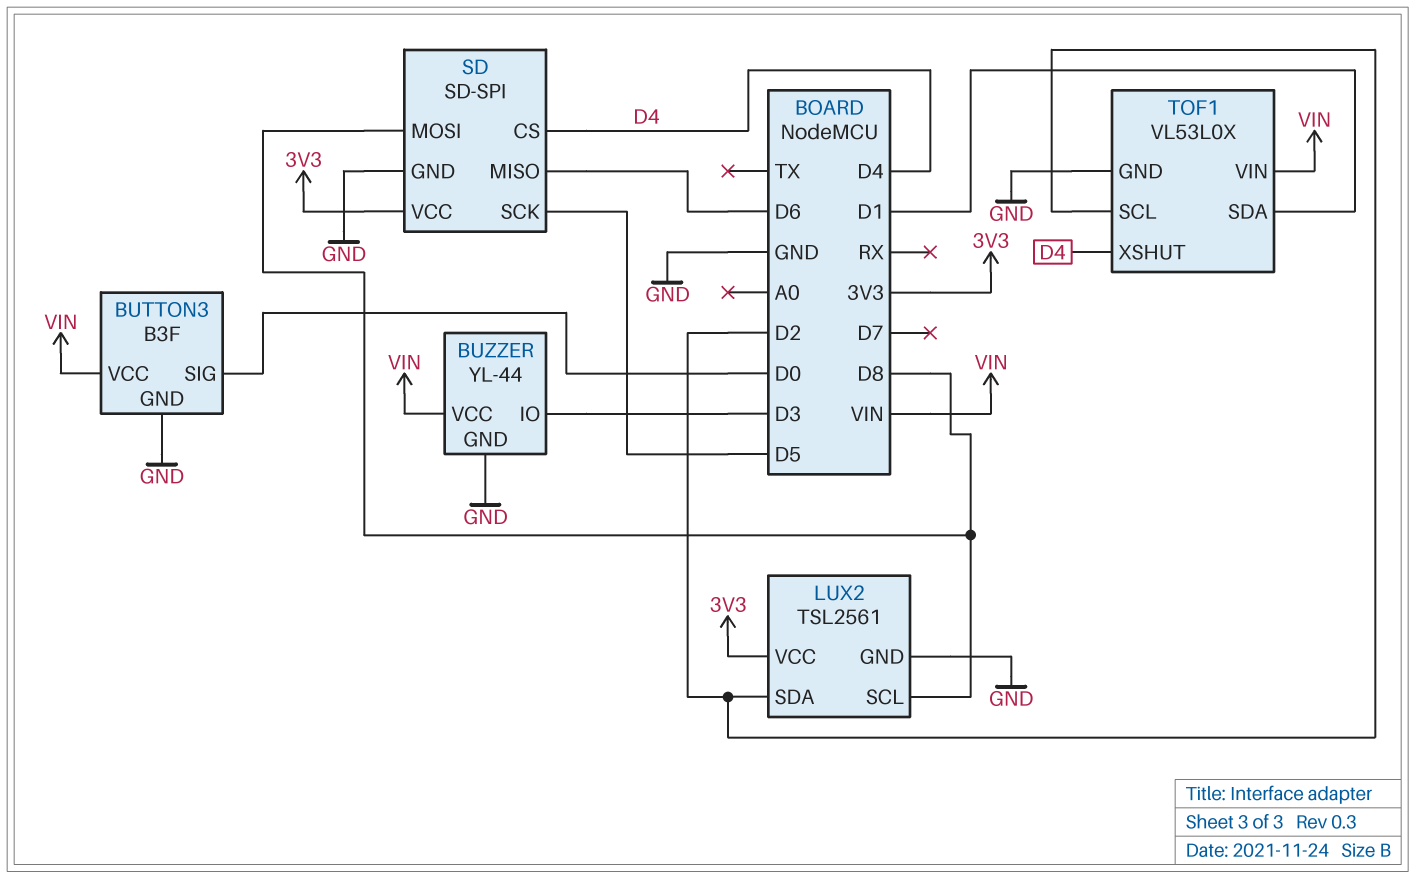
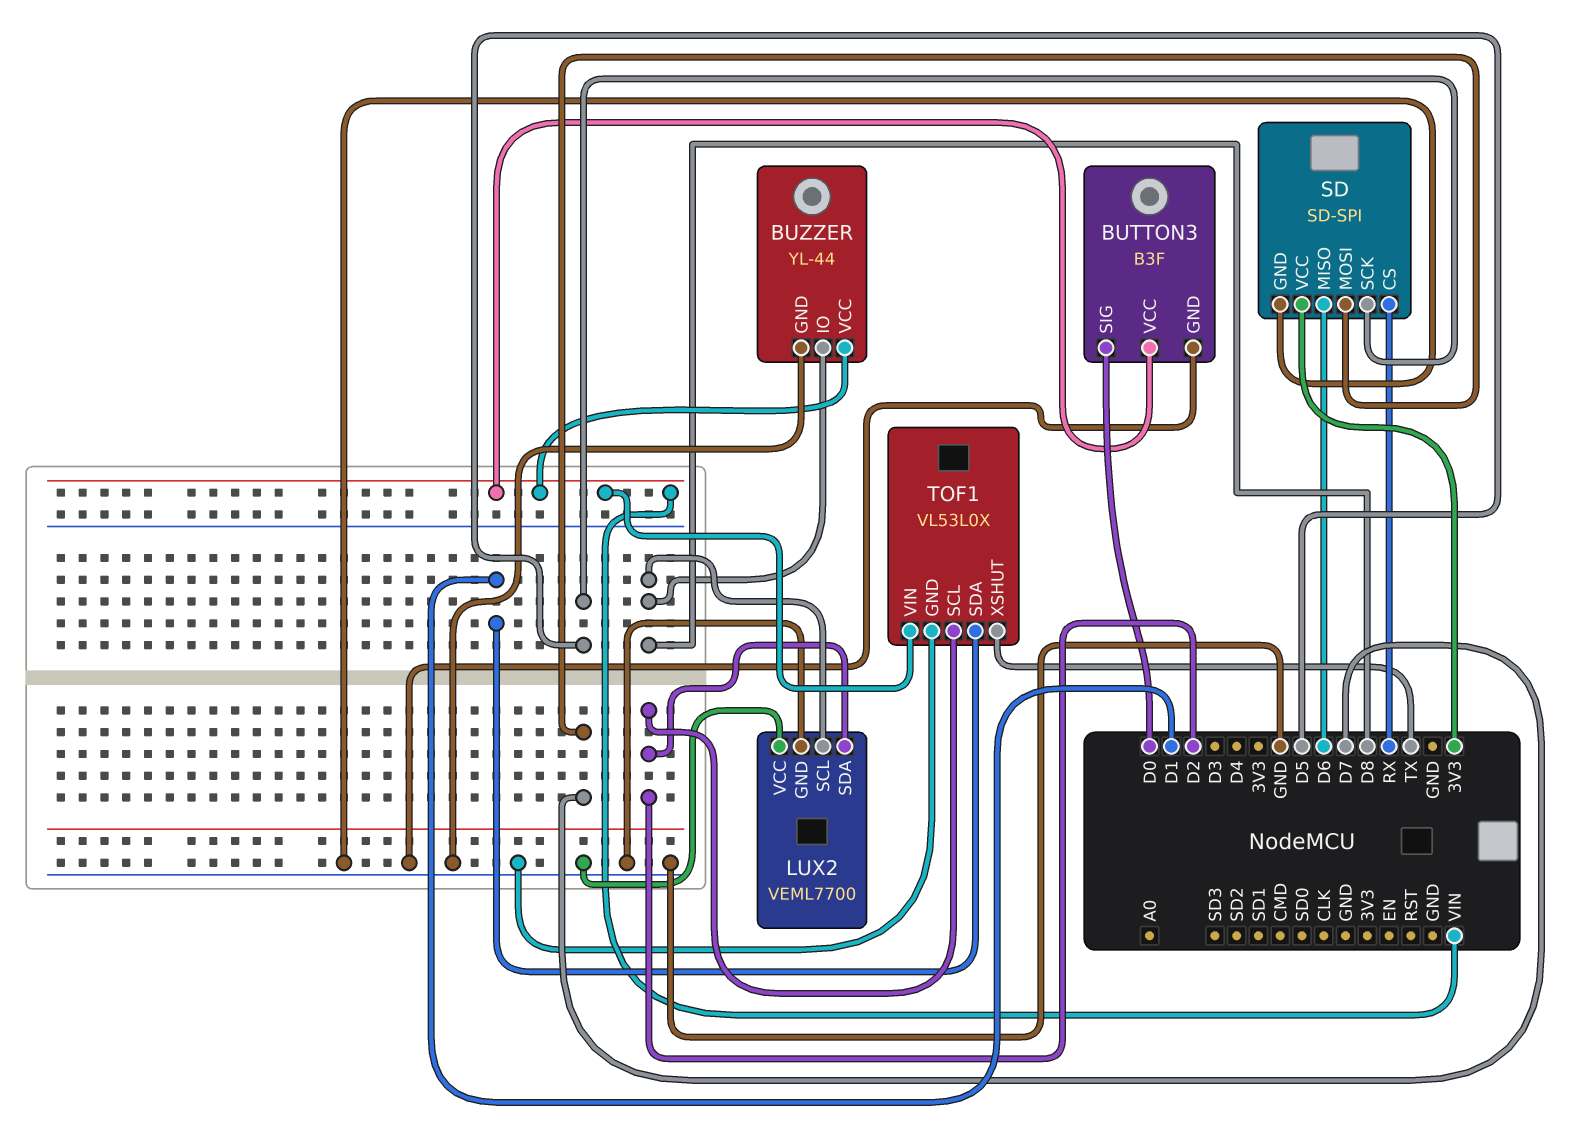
BUZZER pin IO: D3 -> D8
LUX2: TSL2561 -> VEML7700
LUX2 pin VCC: 3V3 -> GND
SD pin CS: D4 -> RX
SD pin MOSI: D8 -> D7
TOF1 pin XSHUT: D4 -> TX

